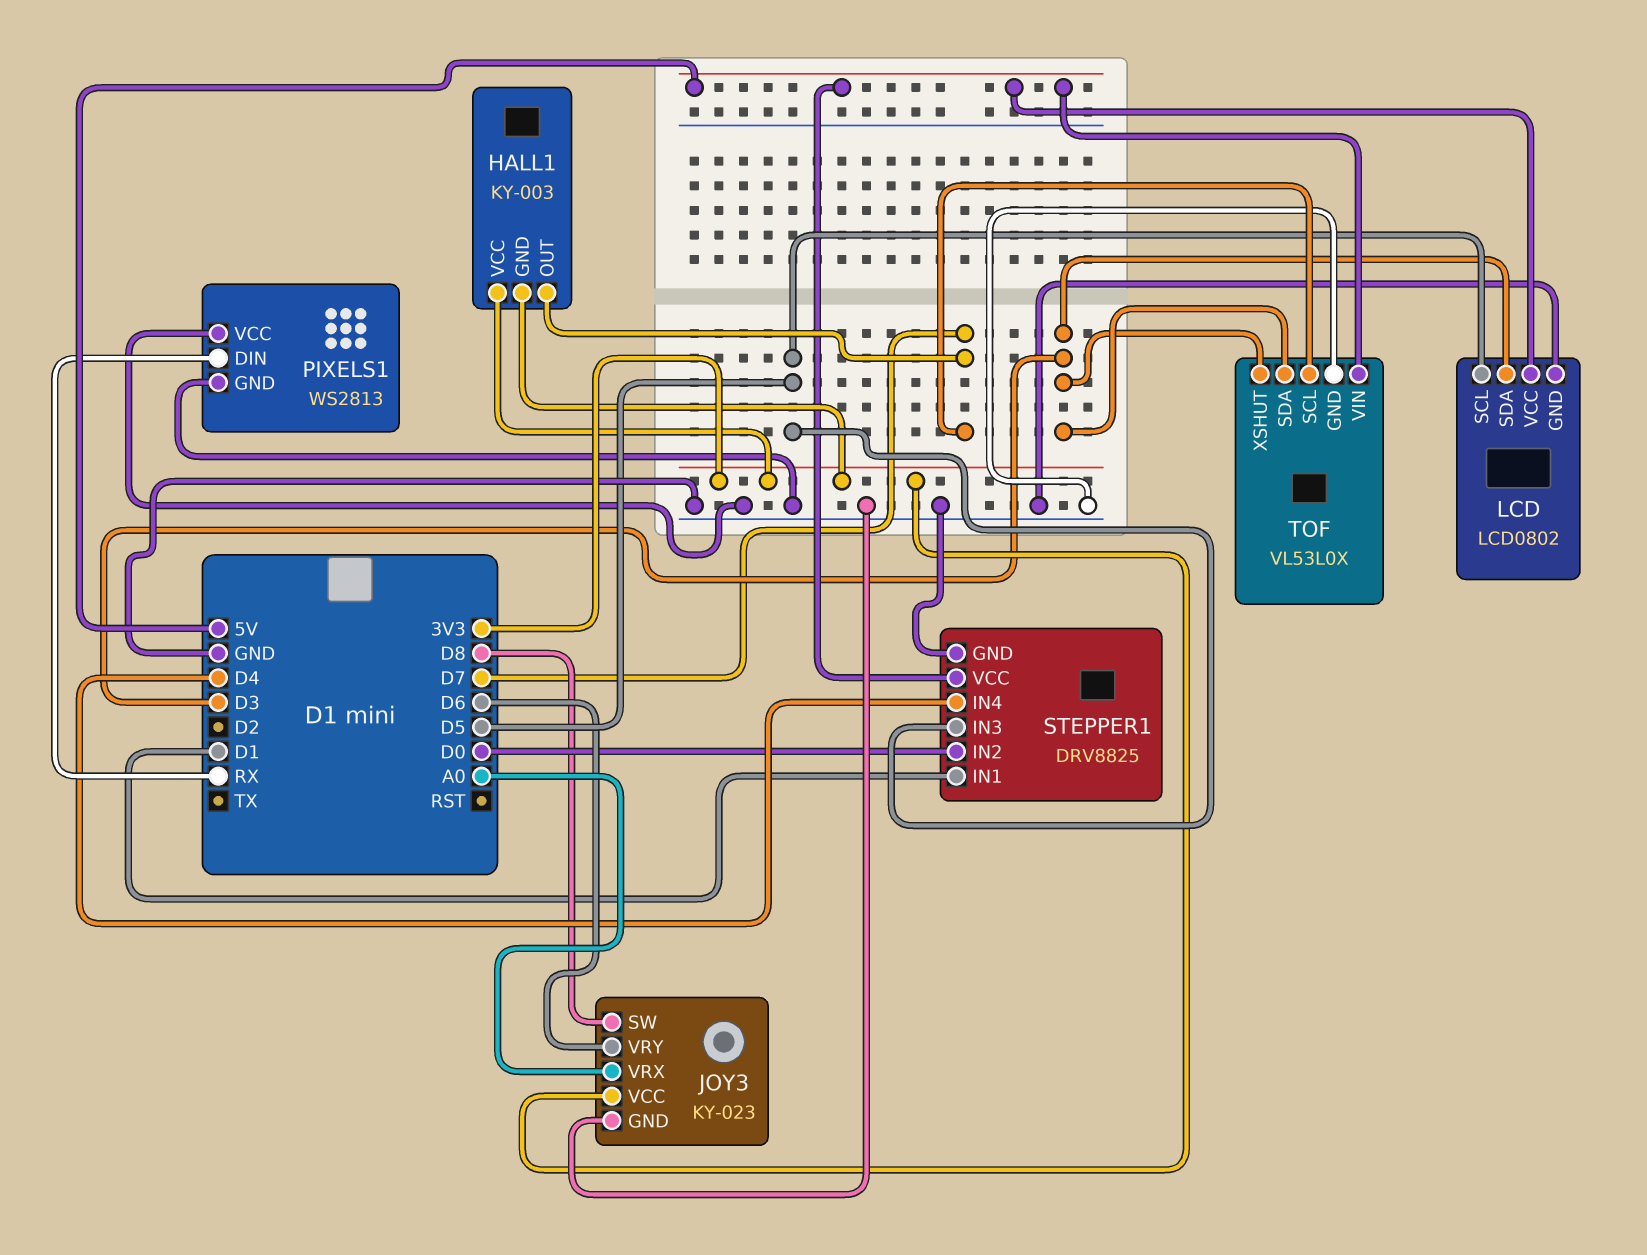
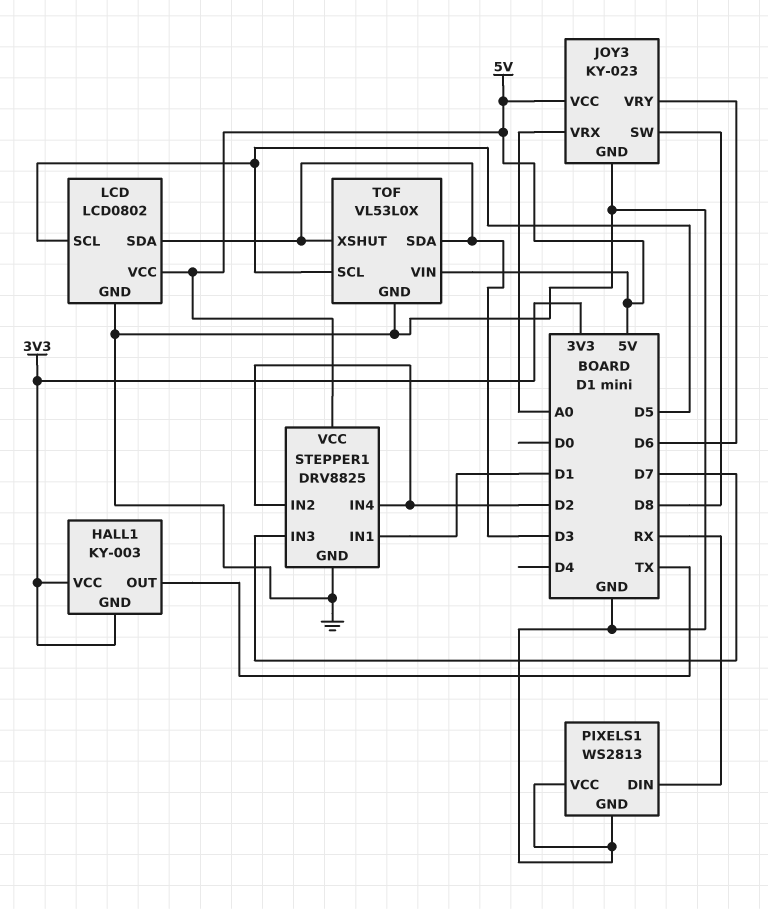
HALL1 pin OUT: D7 -> TX
JOY3 pin VCC: 3V3 -> 5V
STEPPER1 pin IN2: D0 -> D2
STEPPER1 pin IN3: D5 -> D7
STEPPER1 pin IN4: D4 -> D2
TOF pin SCL: D7 -> D5

